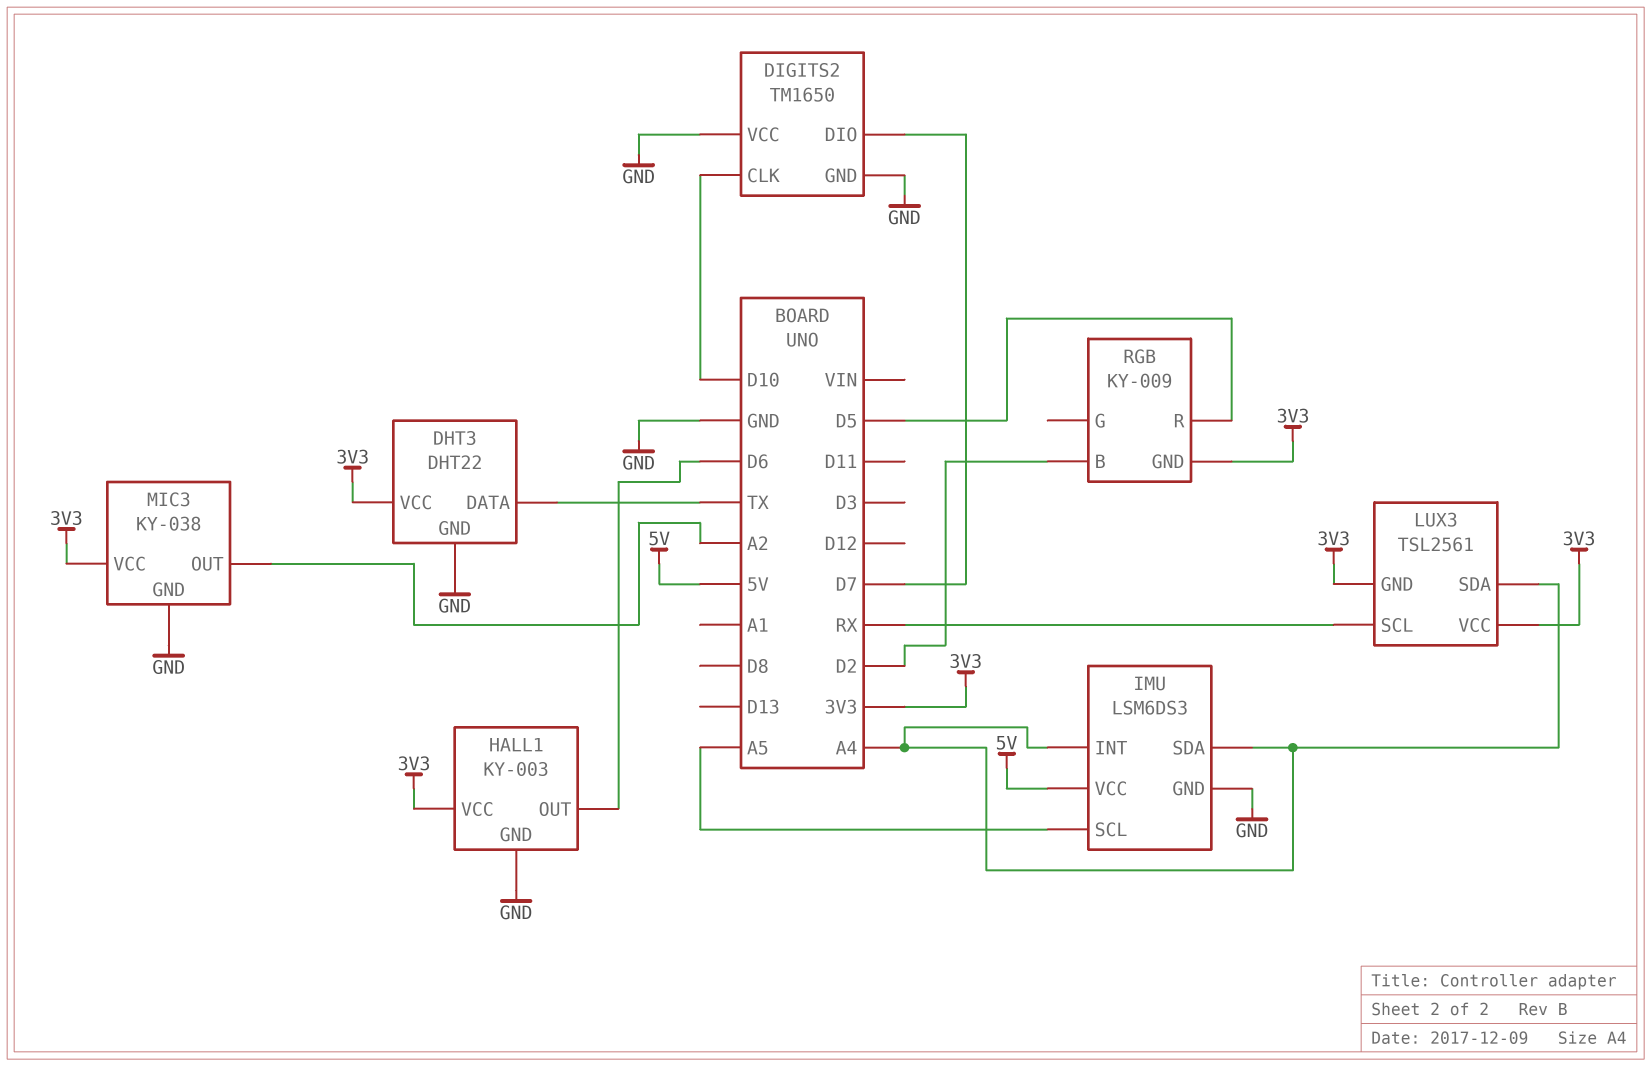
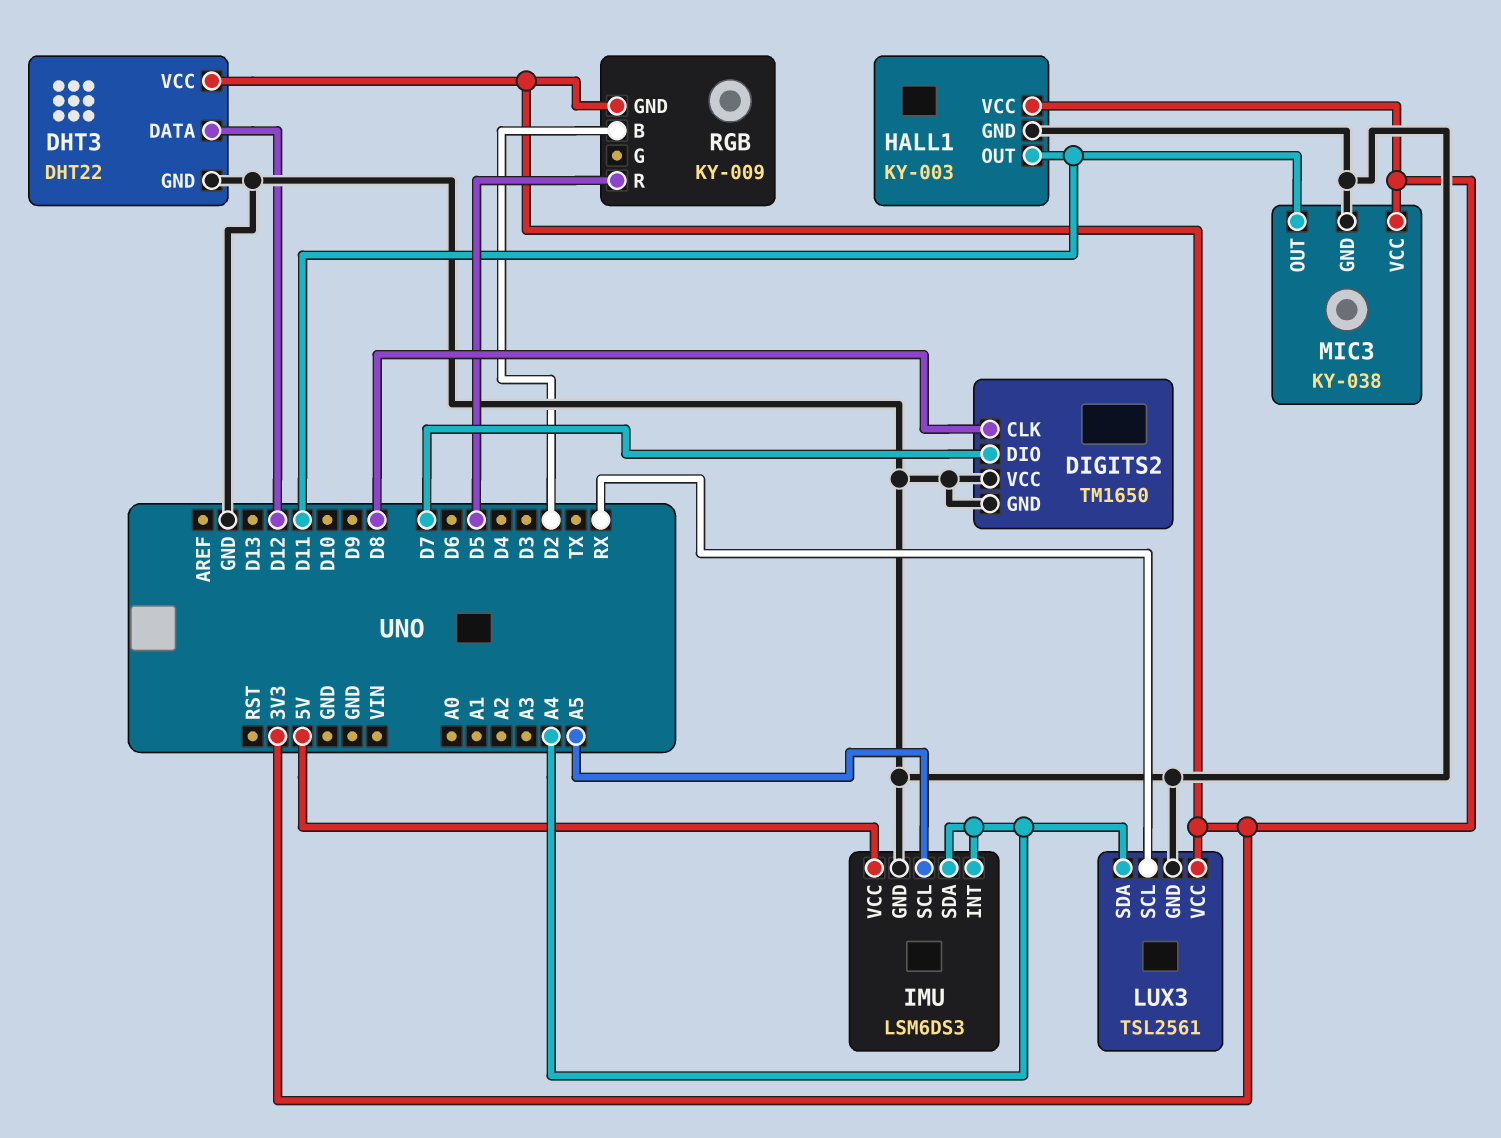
DHT3 pin DATA: TX -> D12
DIGITS2 pin CLK: D10 -> D8
HALL1 pin OUT: D6 -> D11
LUX3 pin GND: 3V3 -> GND
MIC3 pin OUT: A2 -> D11

